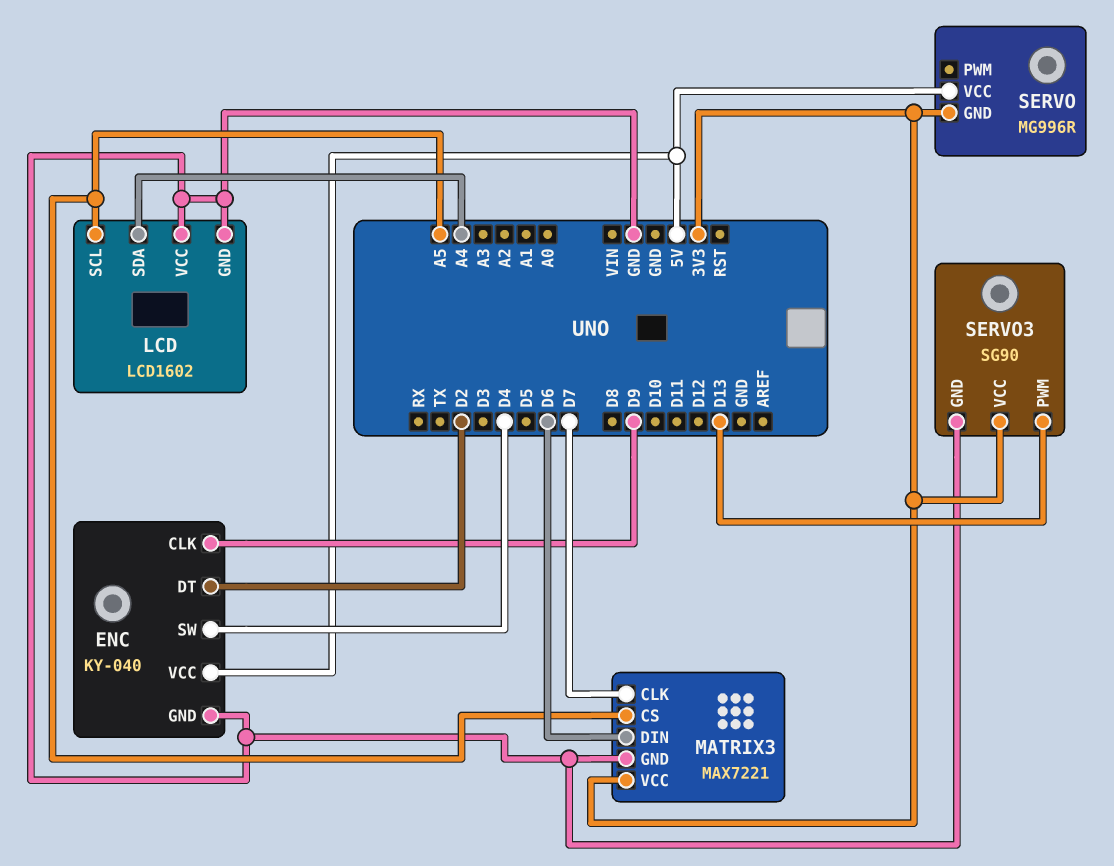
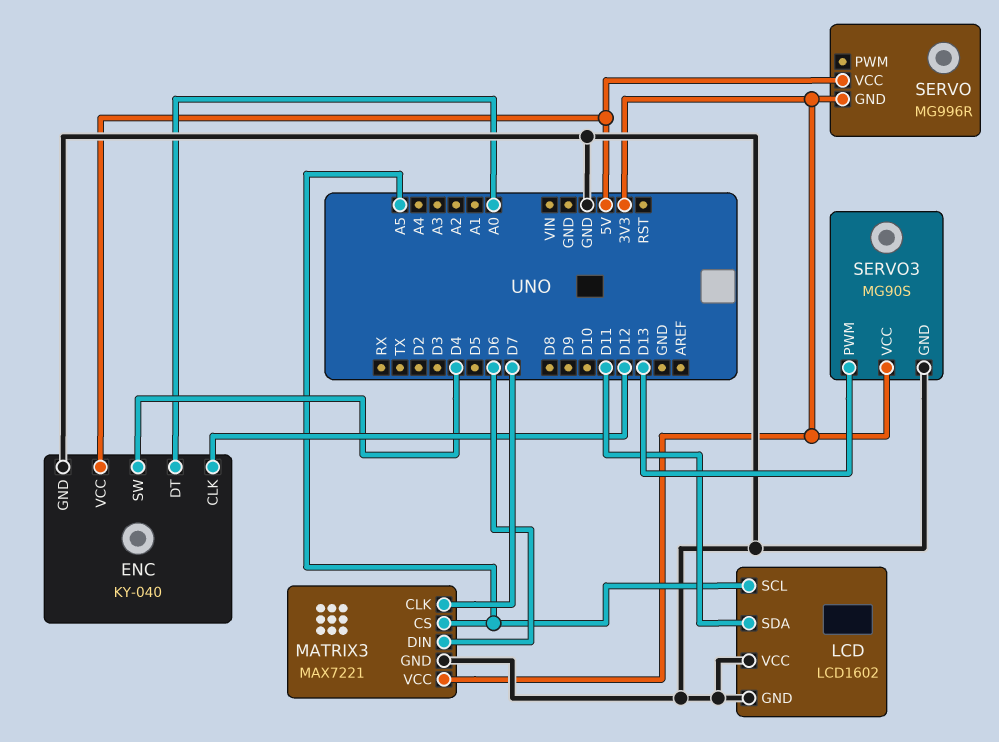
ENC pin CLK: D9 -> D12
ENC pin DT: D2 -> A0
LCD pin SDA: A4 -> D11
SERVO3: SG90 -> MG90S

